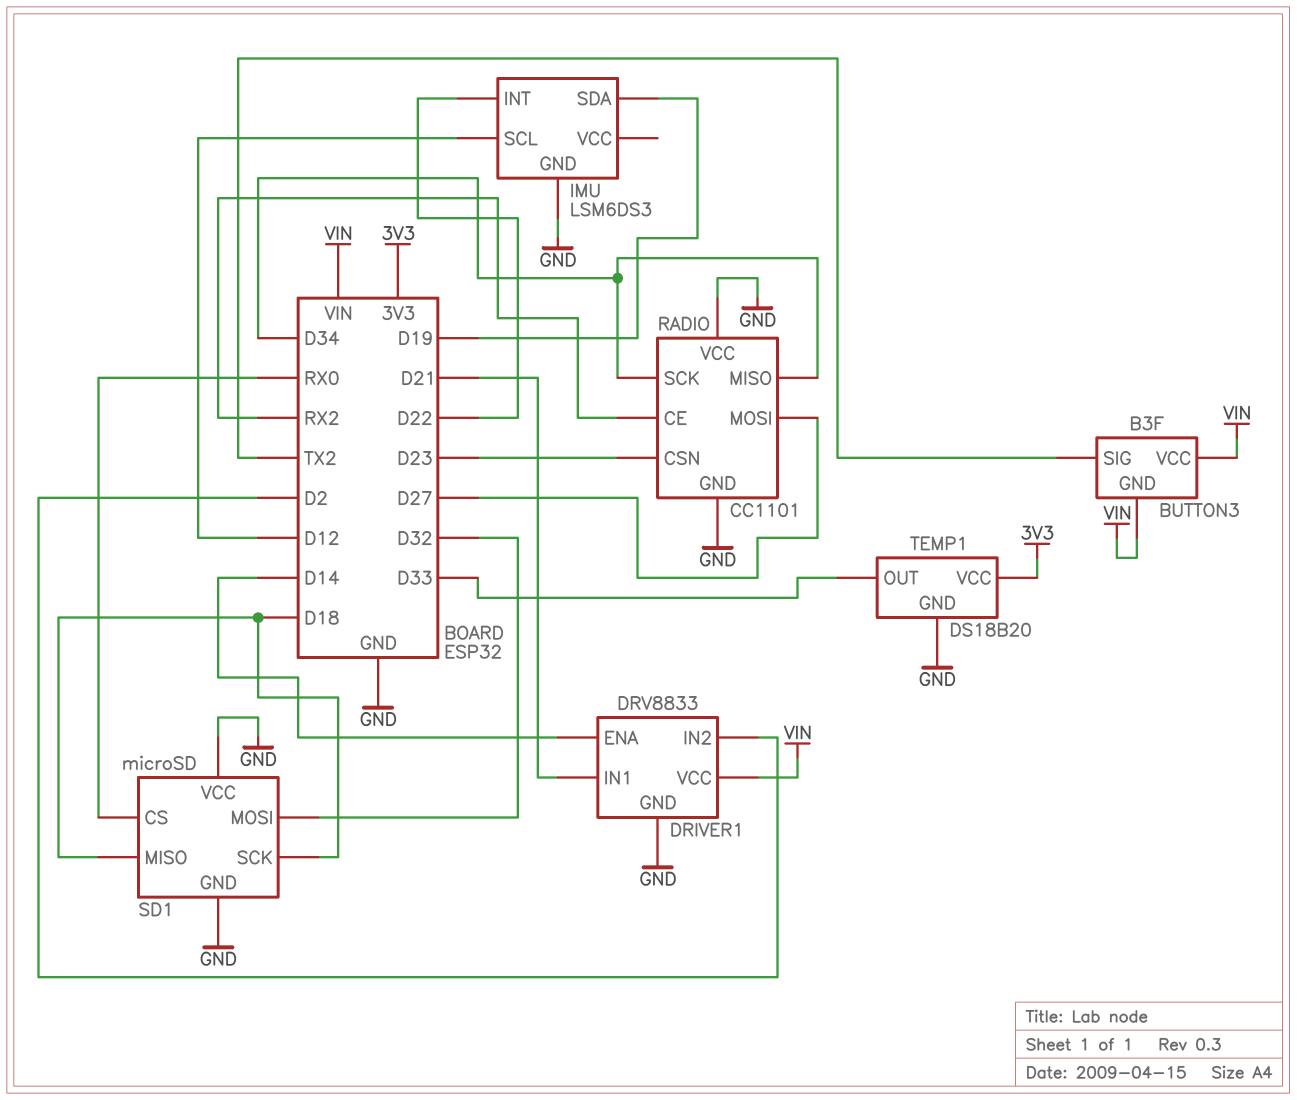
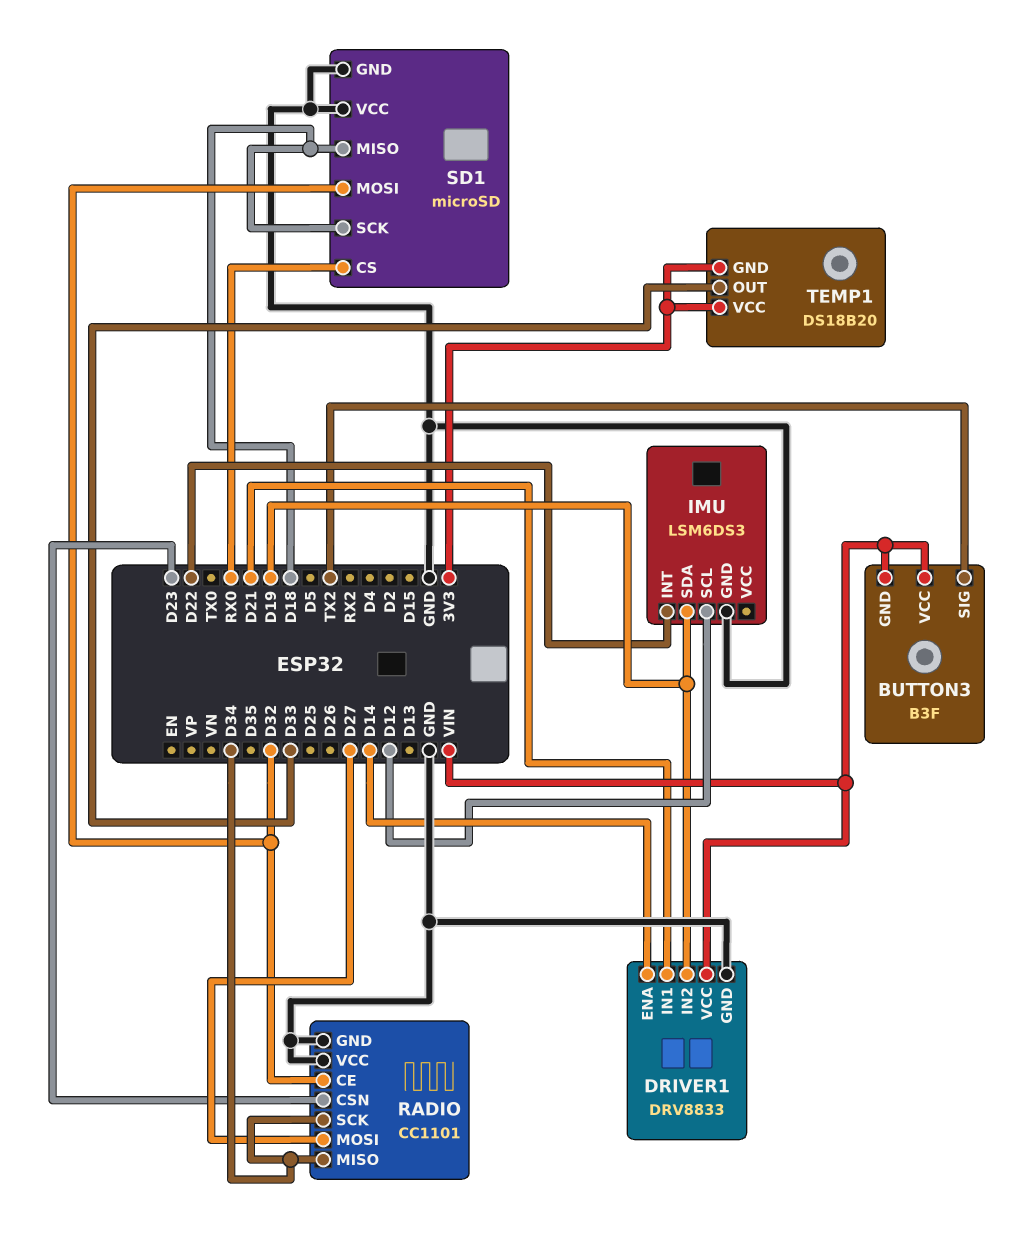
DRIVER1 pin IN2: D2 -> D19
RADIO pin CE: RX2 -> D32
TEMP1 pin GND: GND -> 3V3

